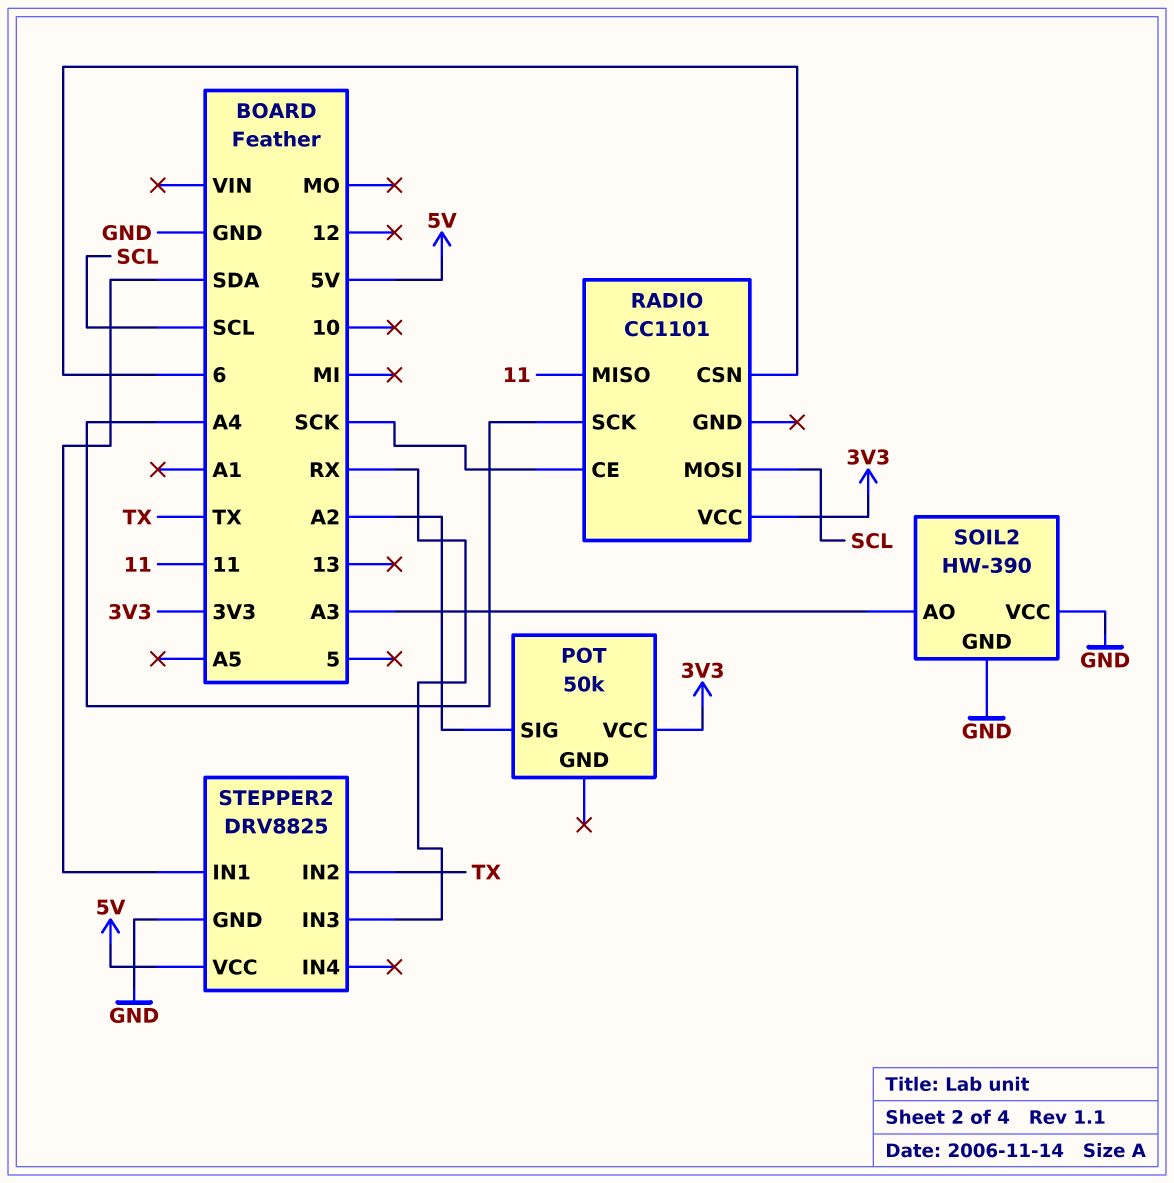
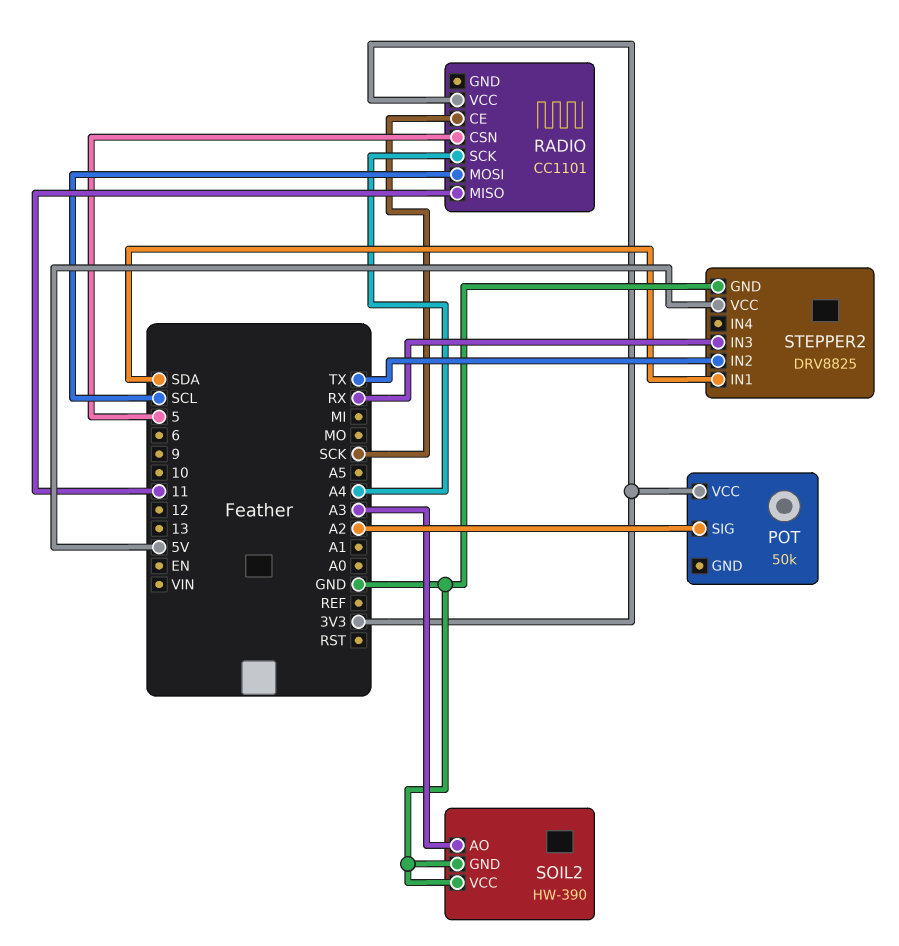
RADIO pin CSN: 6 -> 5

